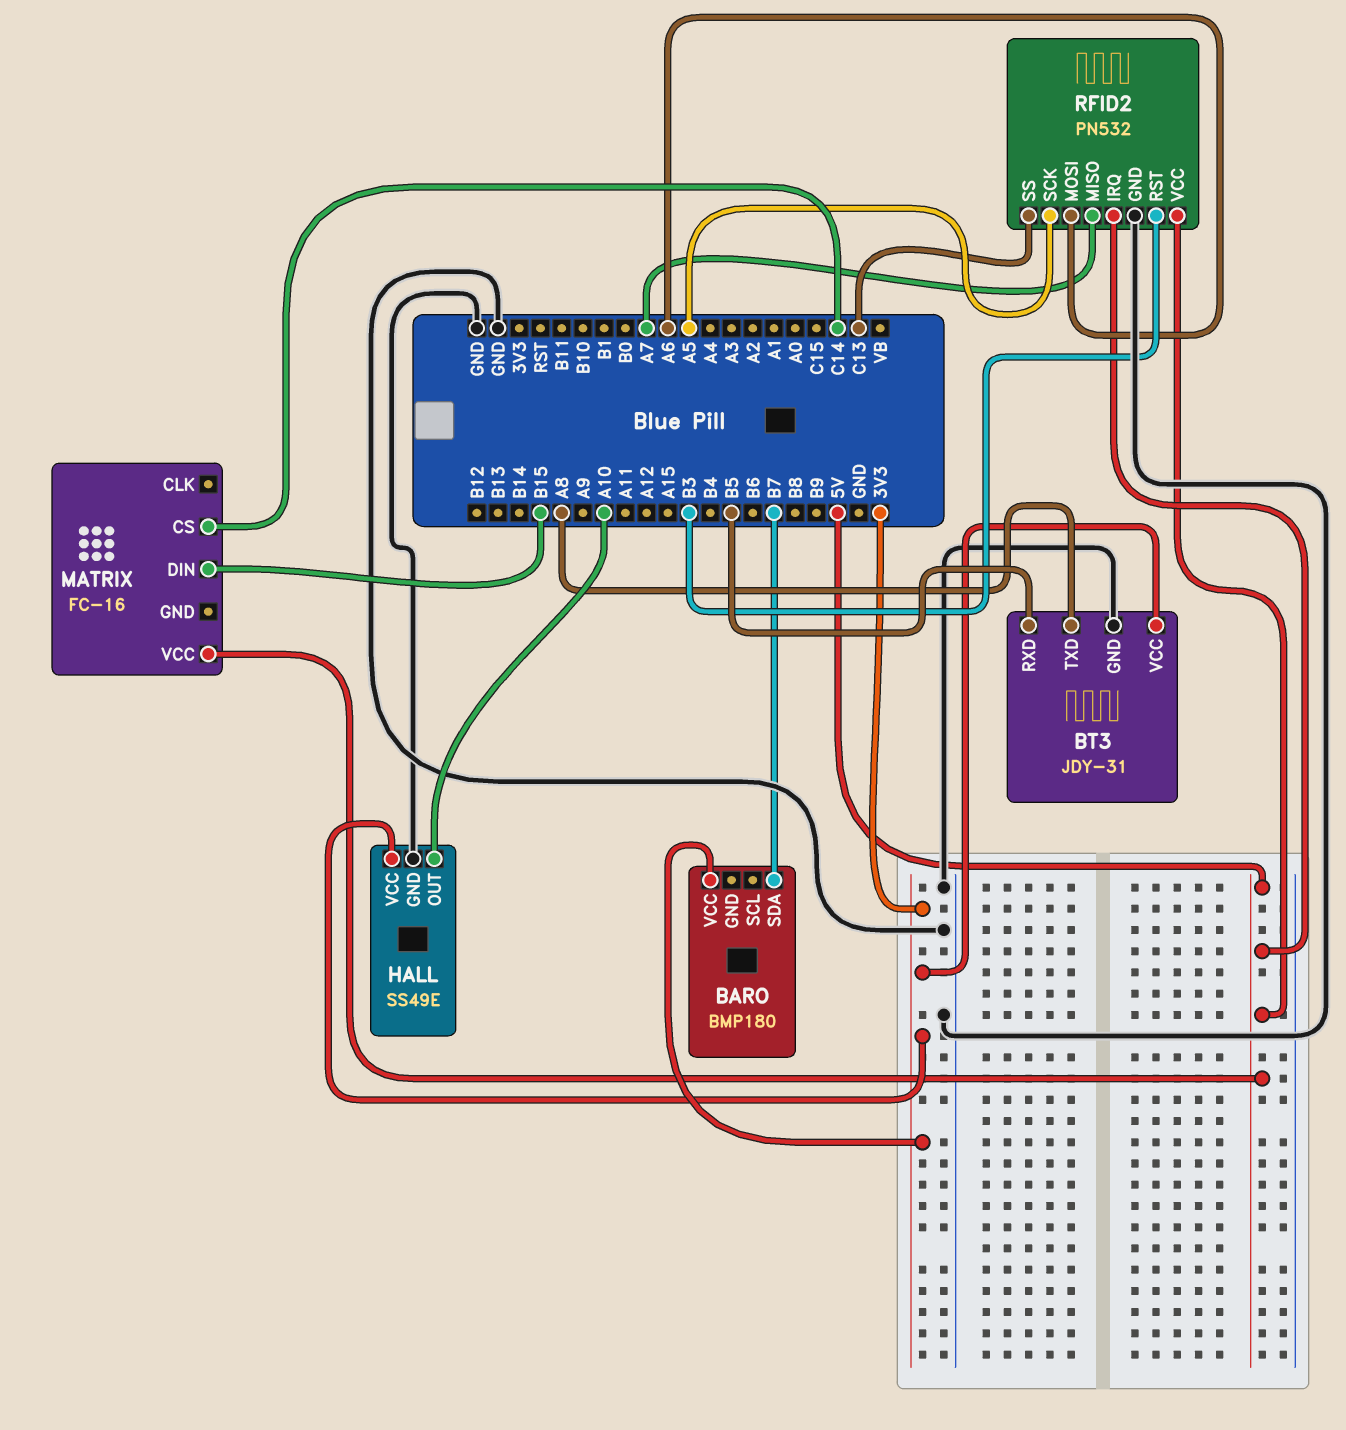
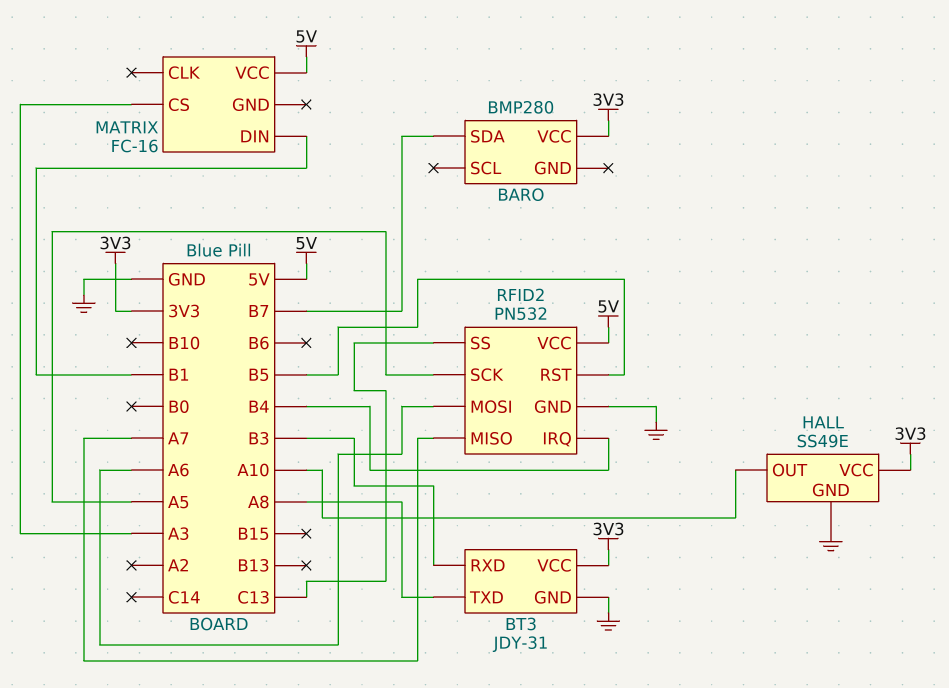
BARO: BMP180 -> BMP280
BT3 pin RXD: B5 -> B3
MATRIX pin CS: C14 -> A3
MATRIX pin DIN: B15 -> B1
RFID2 pin IRQ: 5V -> B4
RFID2 pin RST: B3 -> B5

